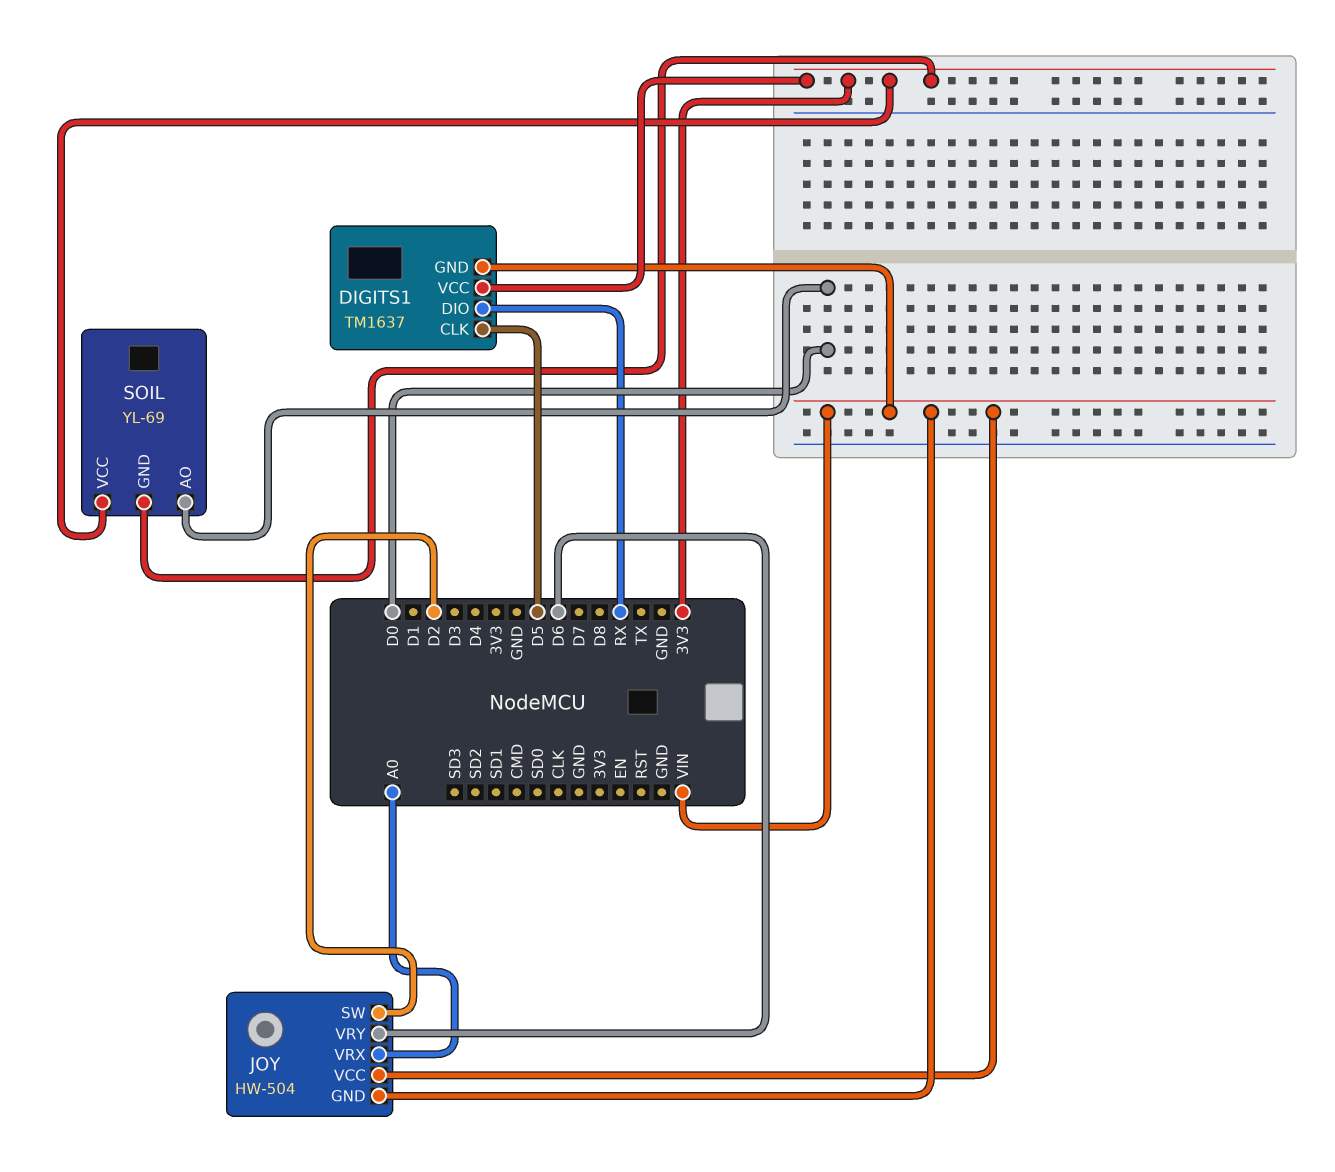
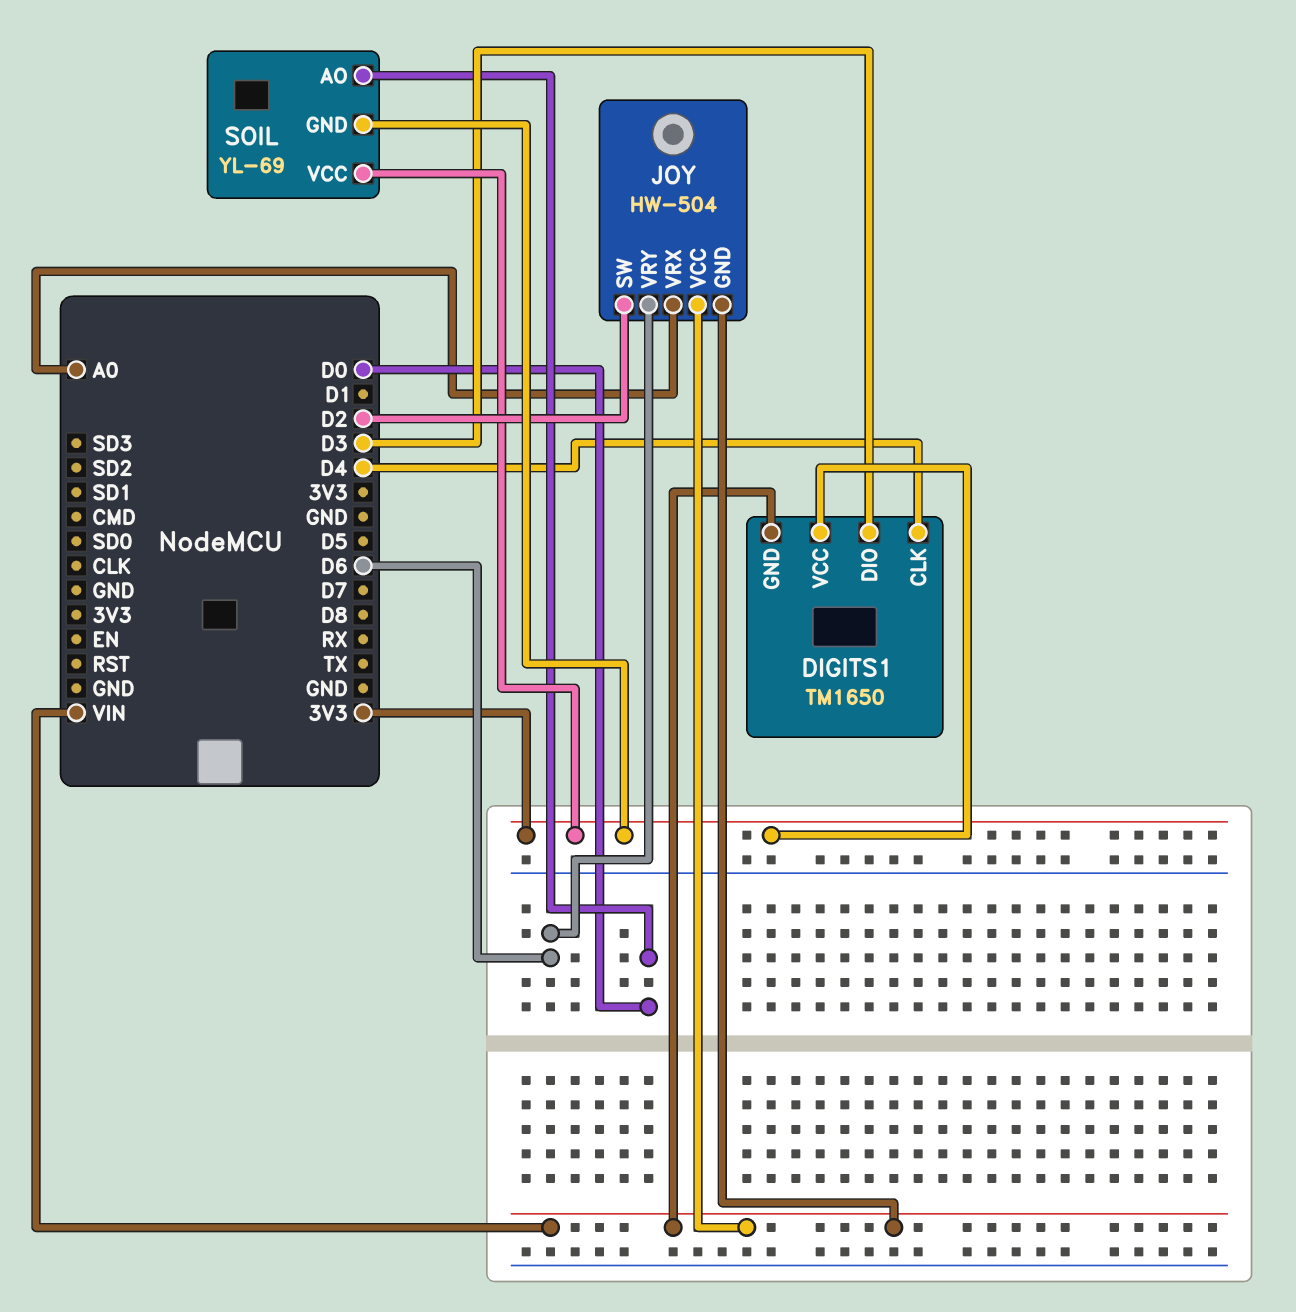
DIGITS1: TM1637 -> TM1650
DIGITS1 pin CLK: D5 -> D4
DIGITS1 pin DIO: RX -> D3

